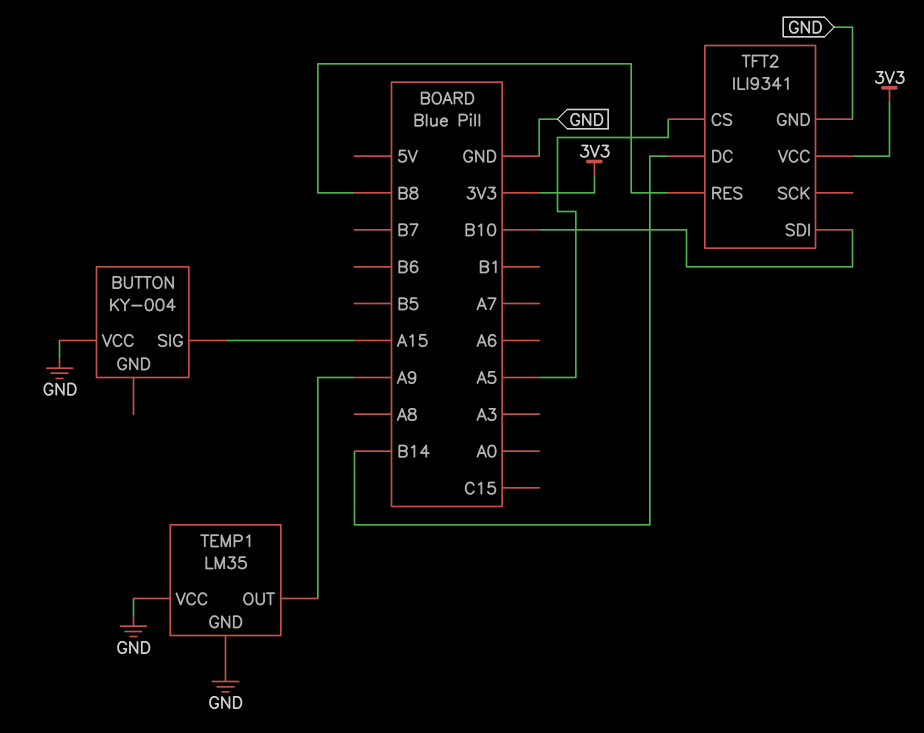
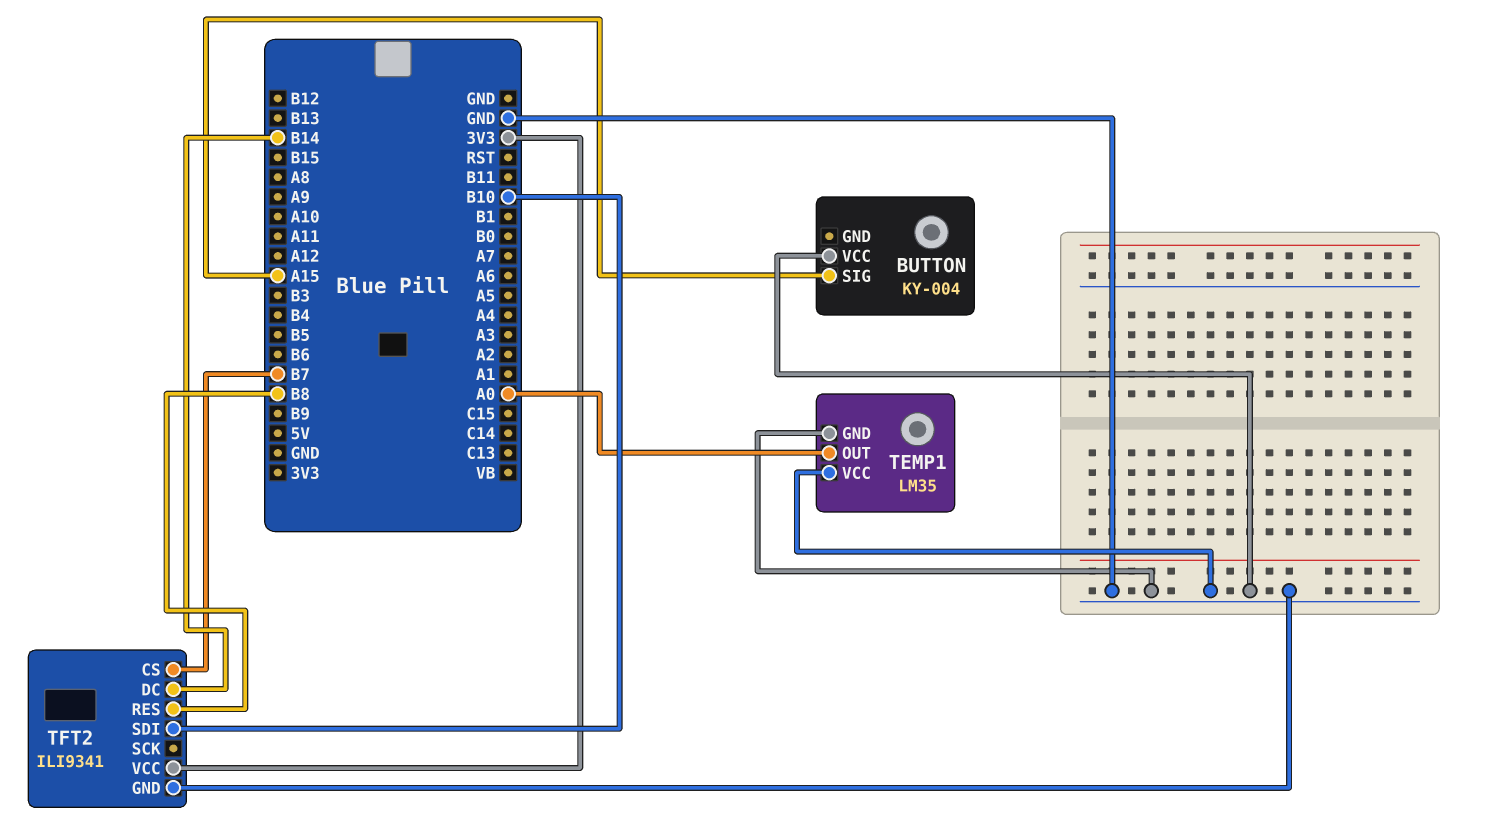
TEMP1 pin OUT: A9 -> A0
TFT2 pin CS: A5 -> B7

